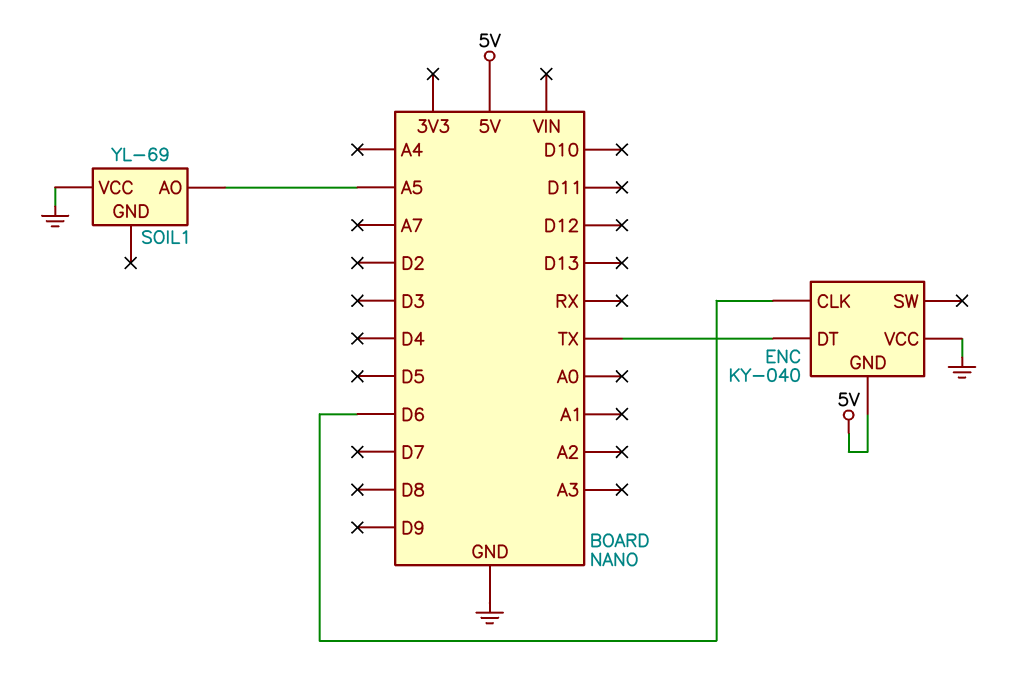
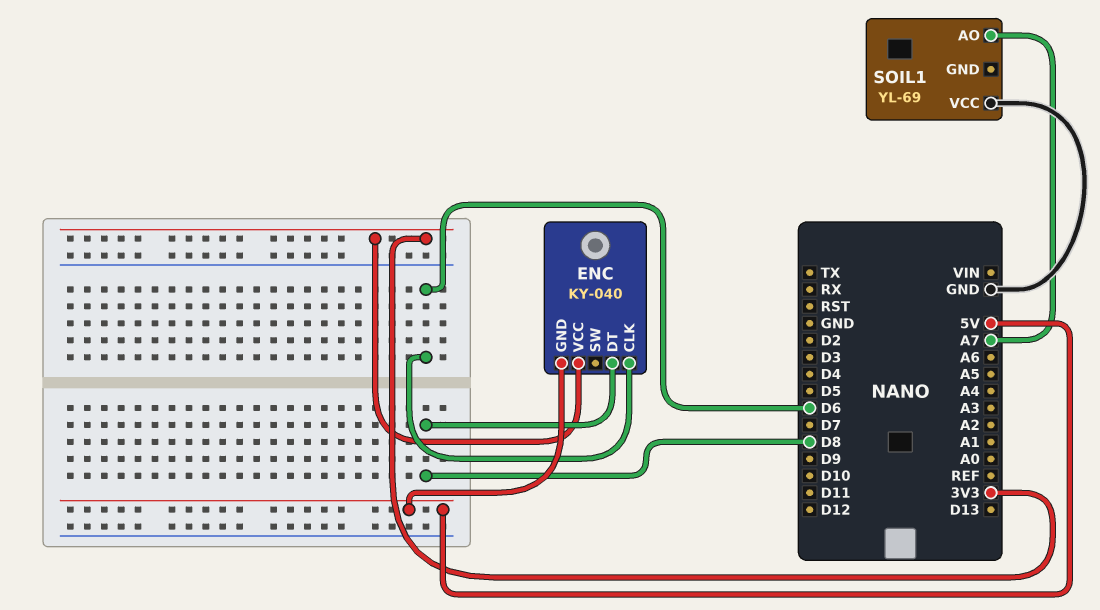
ENC pin DT: TX -> D8
ENC pin VCC: GND -> 3V3
SOIL1 pin AO: A5 -> A7

